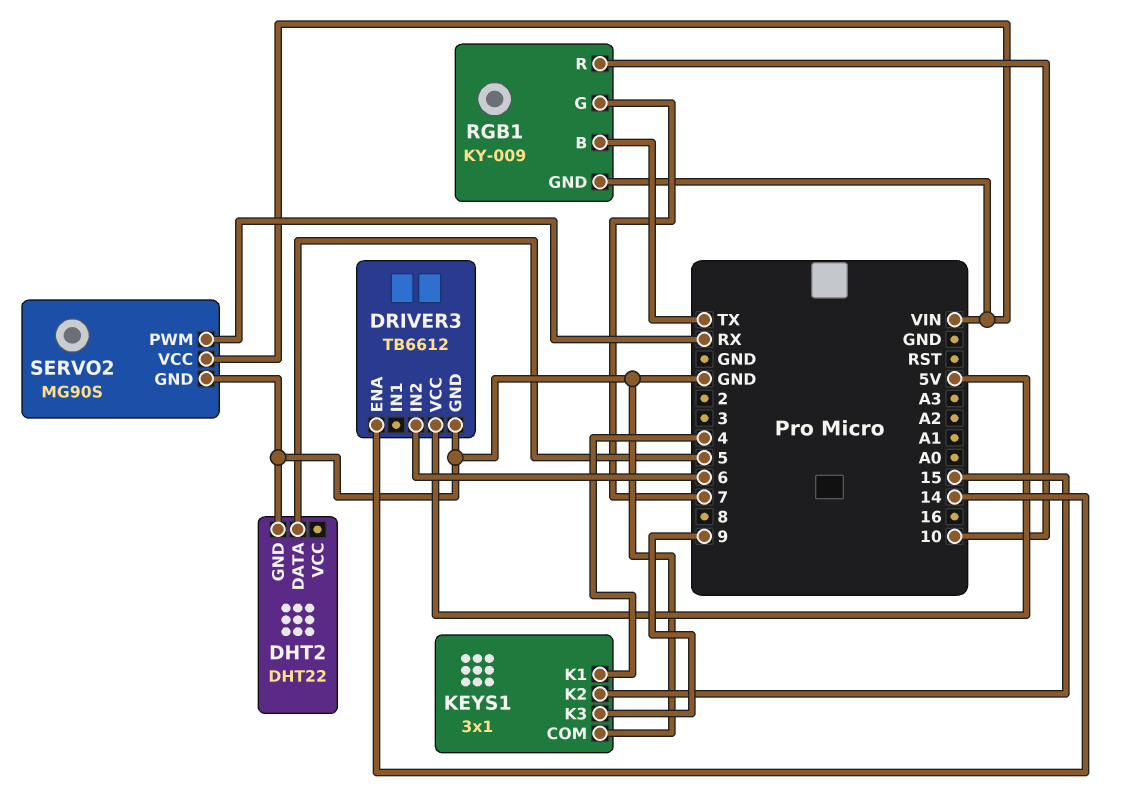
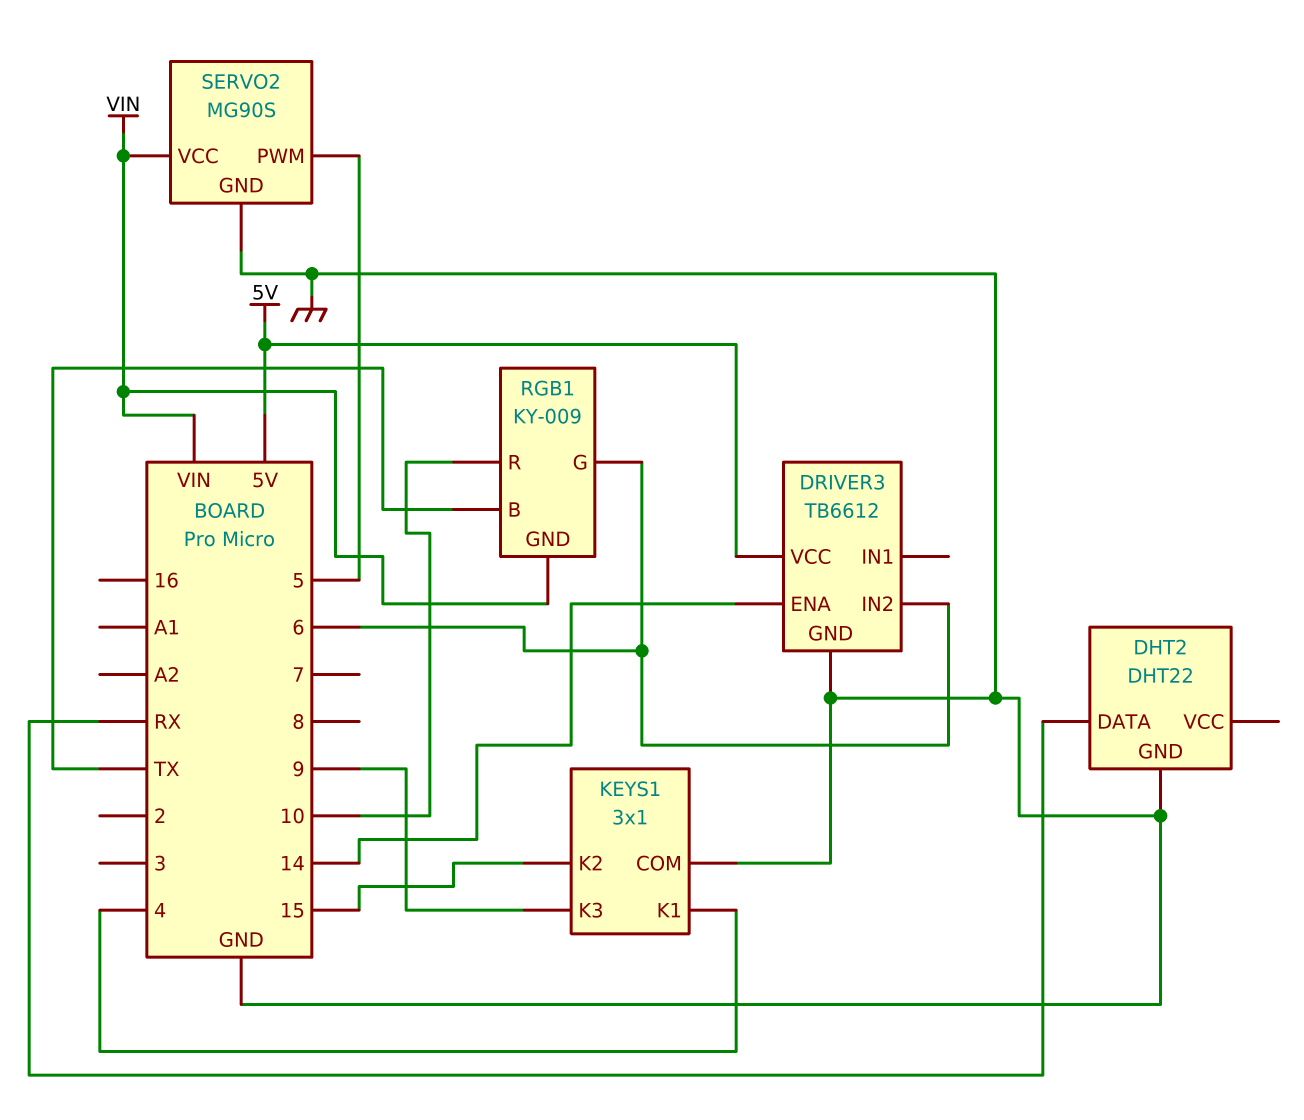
DHT2 pin DATA: 5 -> RX
RGB1 pin G: 7 -> 6
SERVO2 pin PWM: RX -> 5

